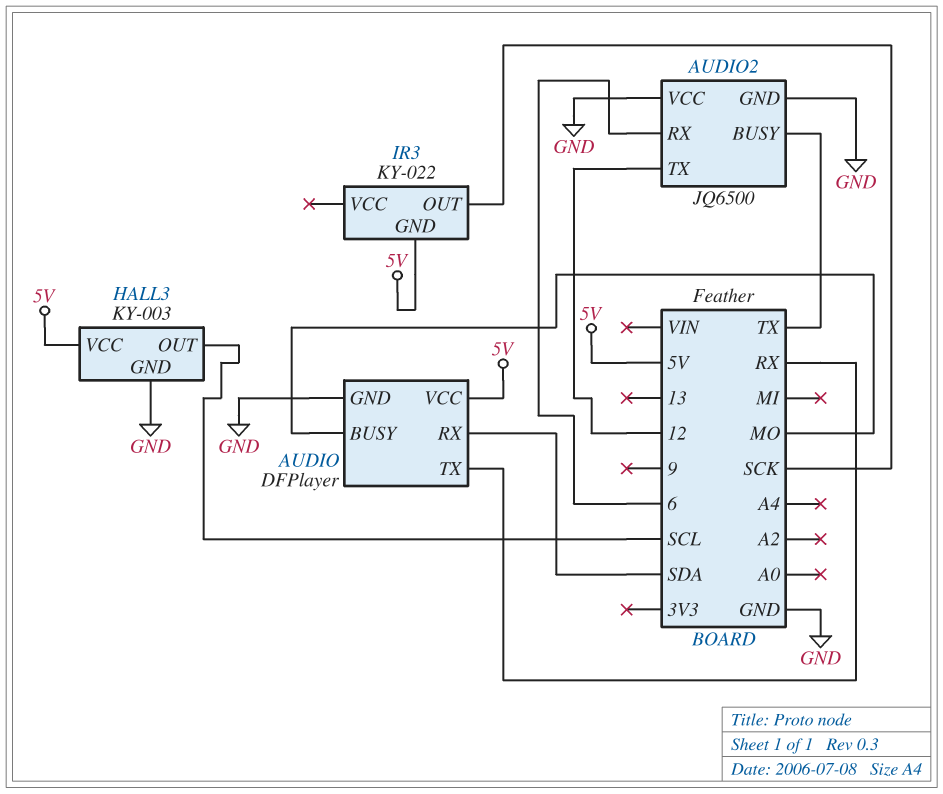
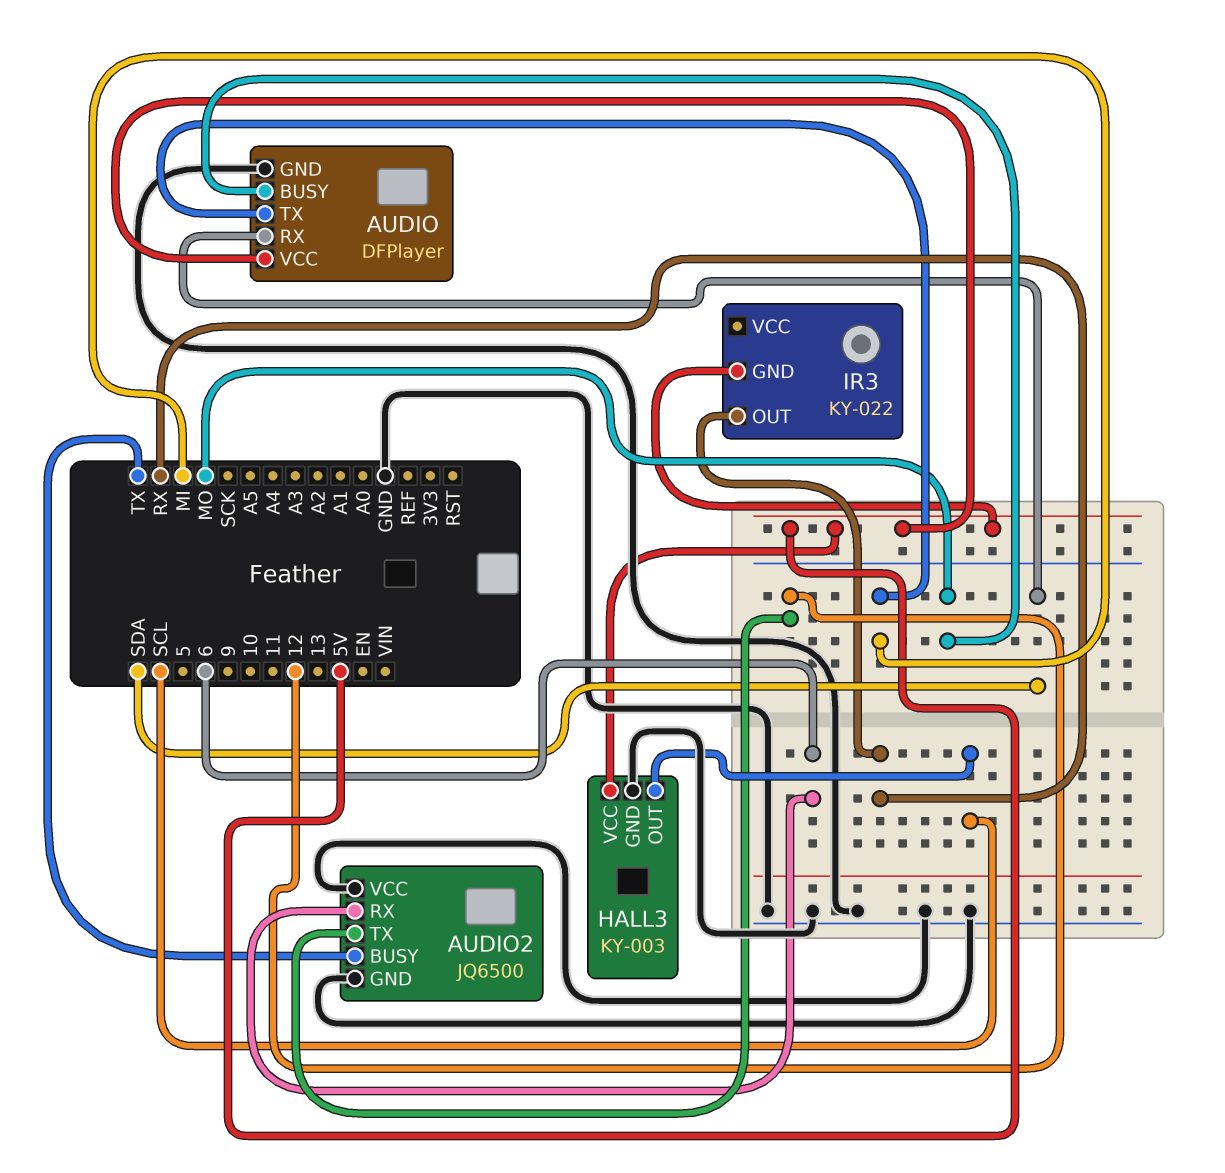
AUDIO pin TX: RX -> MI
IR3 pin OUT: SCK -> RX

